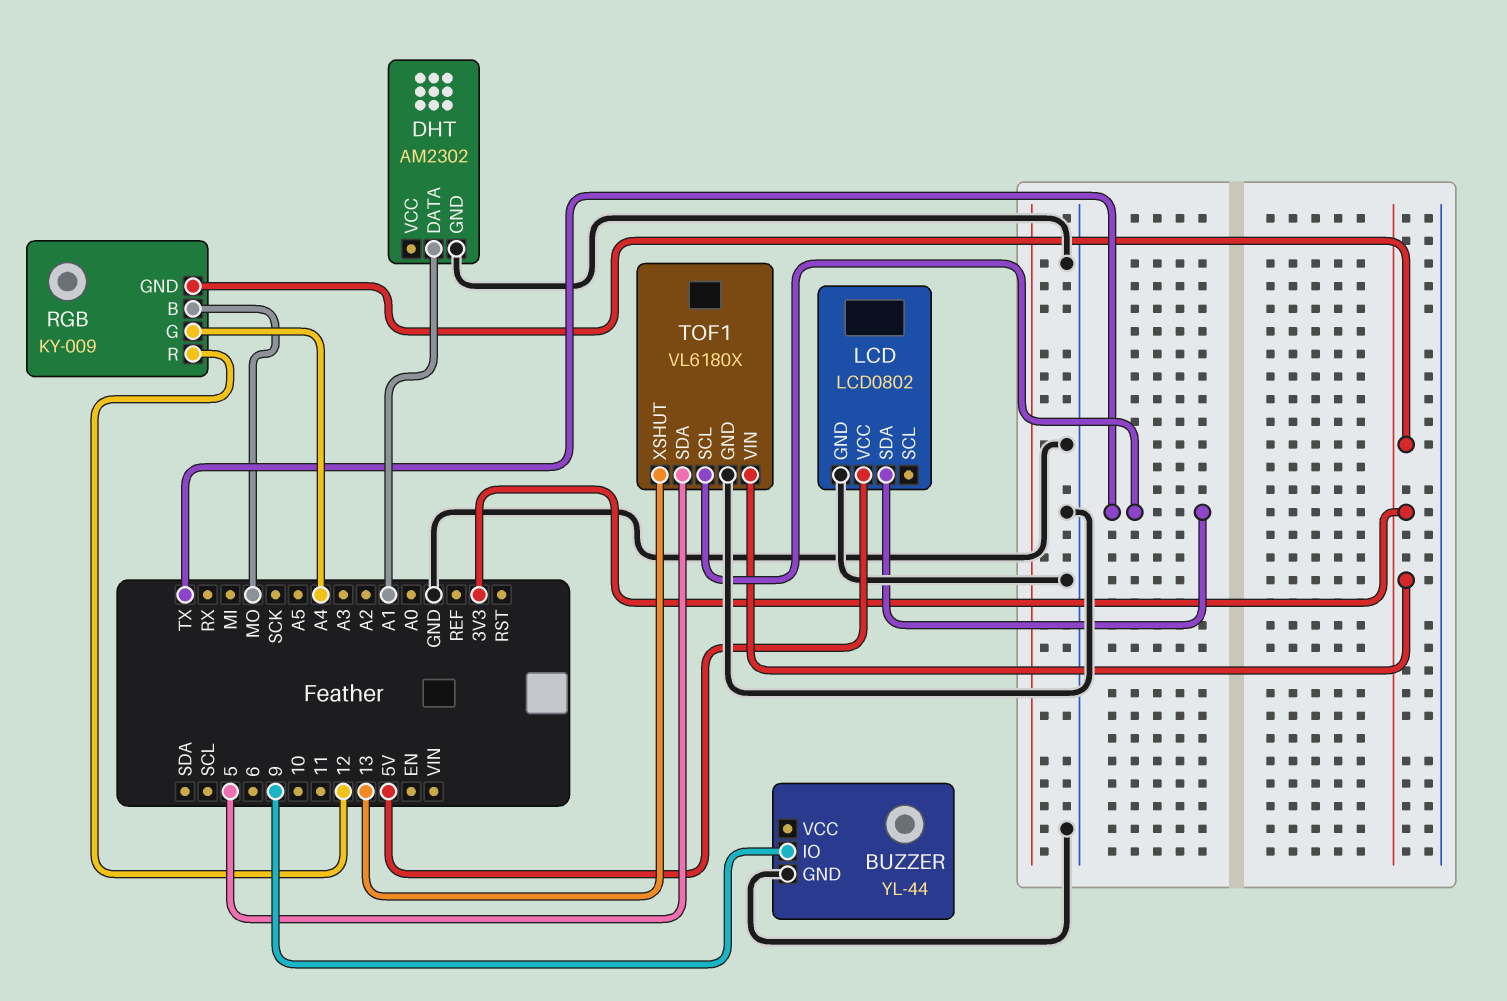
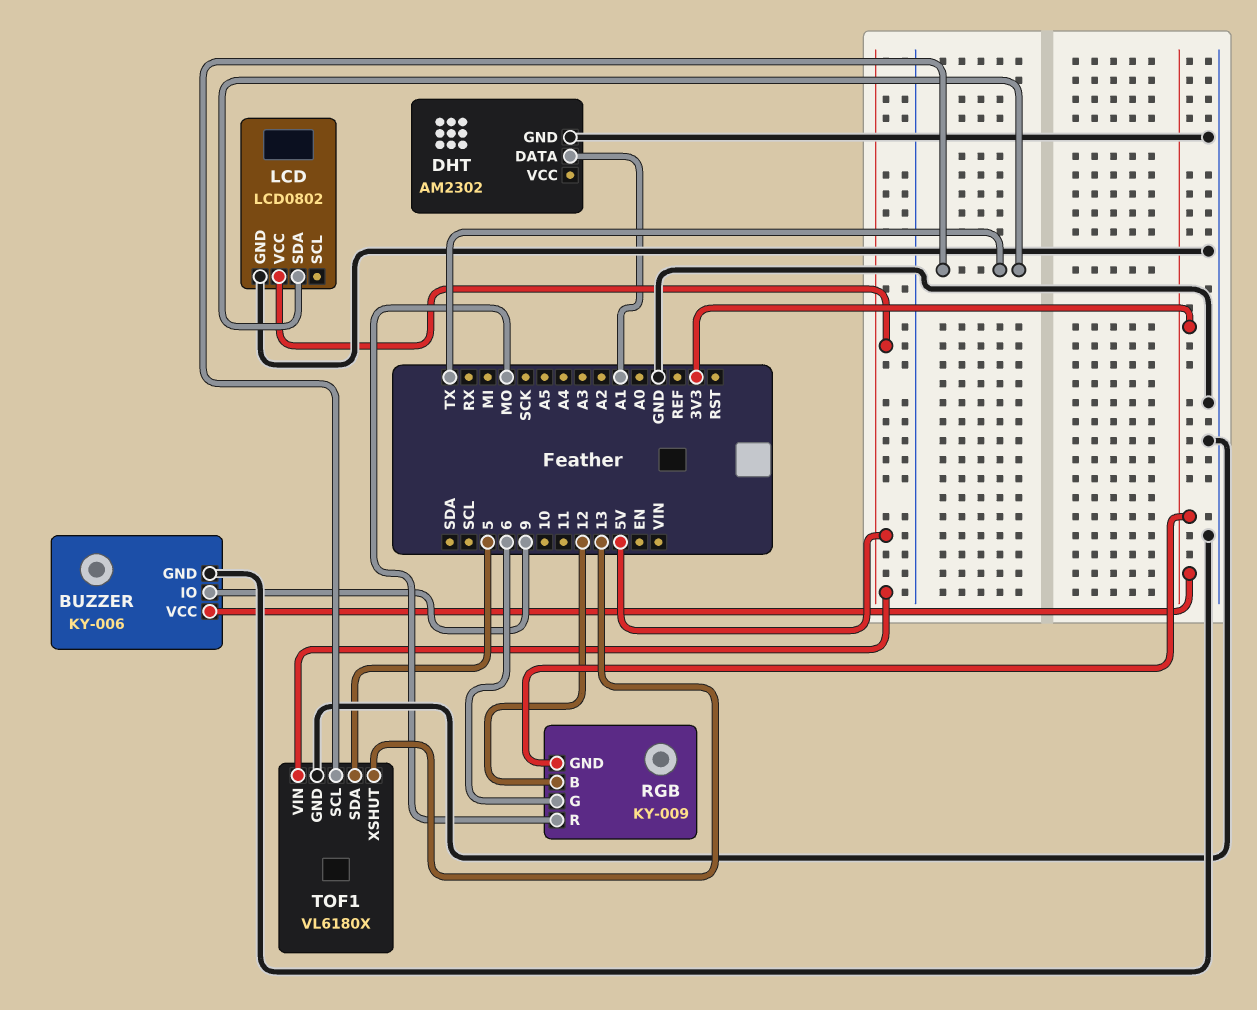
BUZZER: YL-44 -> KY-006
BUZZER pin VCC: none -> 3V3
RGB pin B: MO -> 12
RGB pin G: A4 -> 6
RGB pin R: 12 -> MO
TOF1 pin VIN: 3V3 -> 5V

